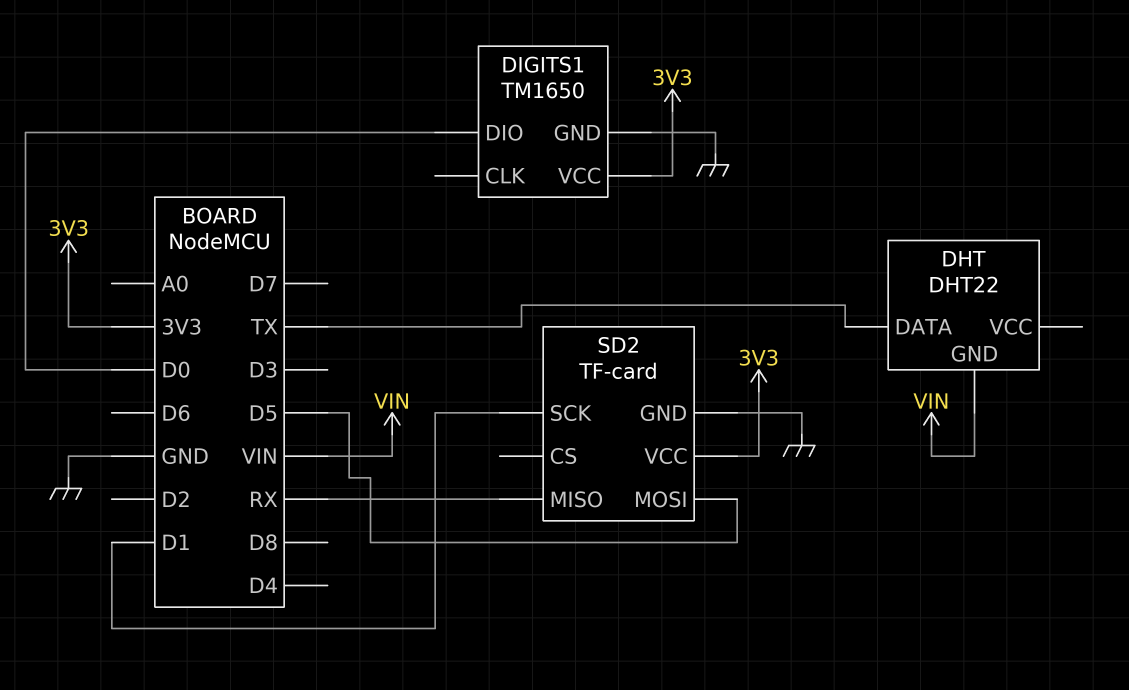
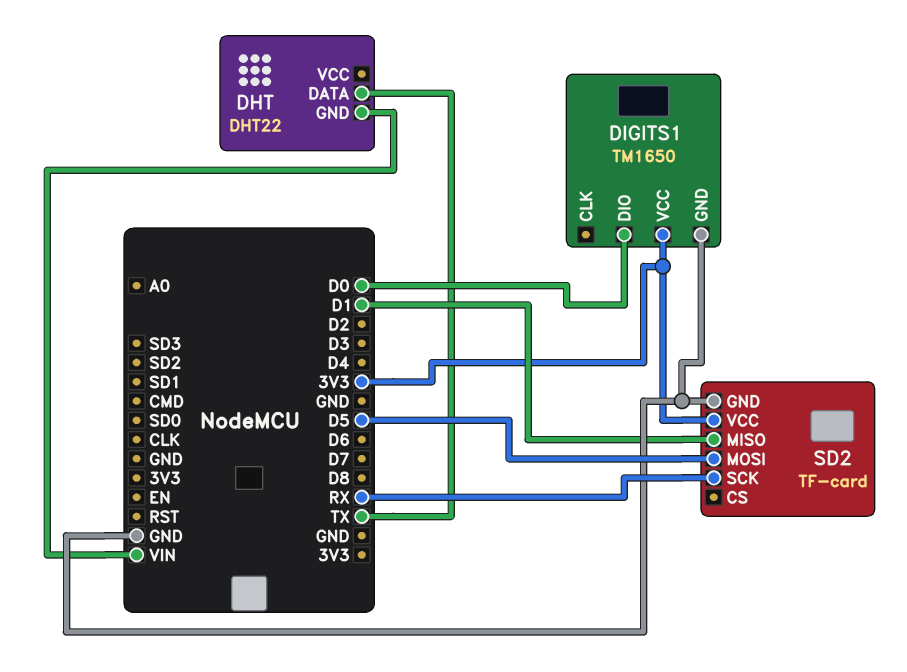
SD2 pin MISO: RX -> D1
SD2 pin SCK: D1 -> RX

